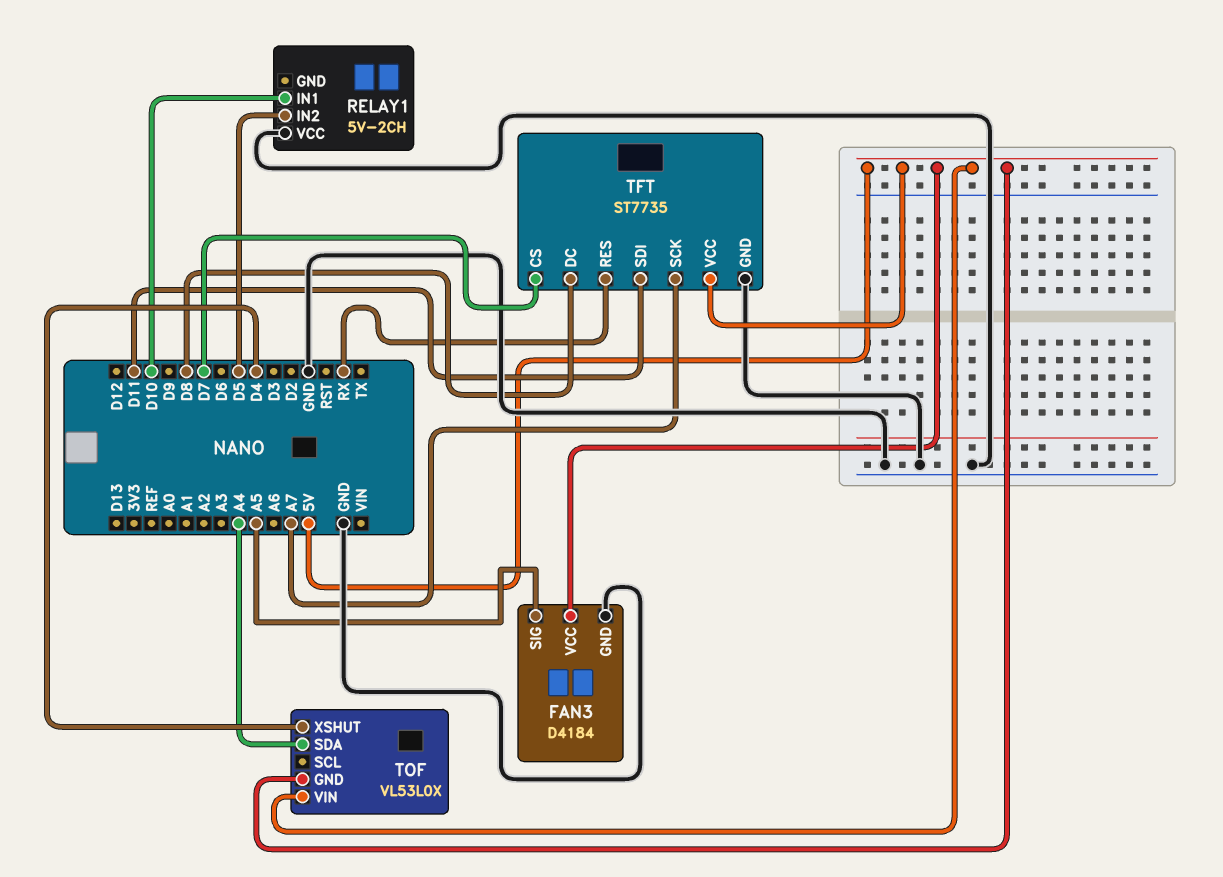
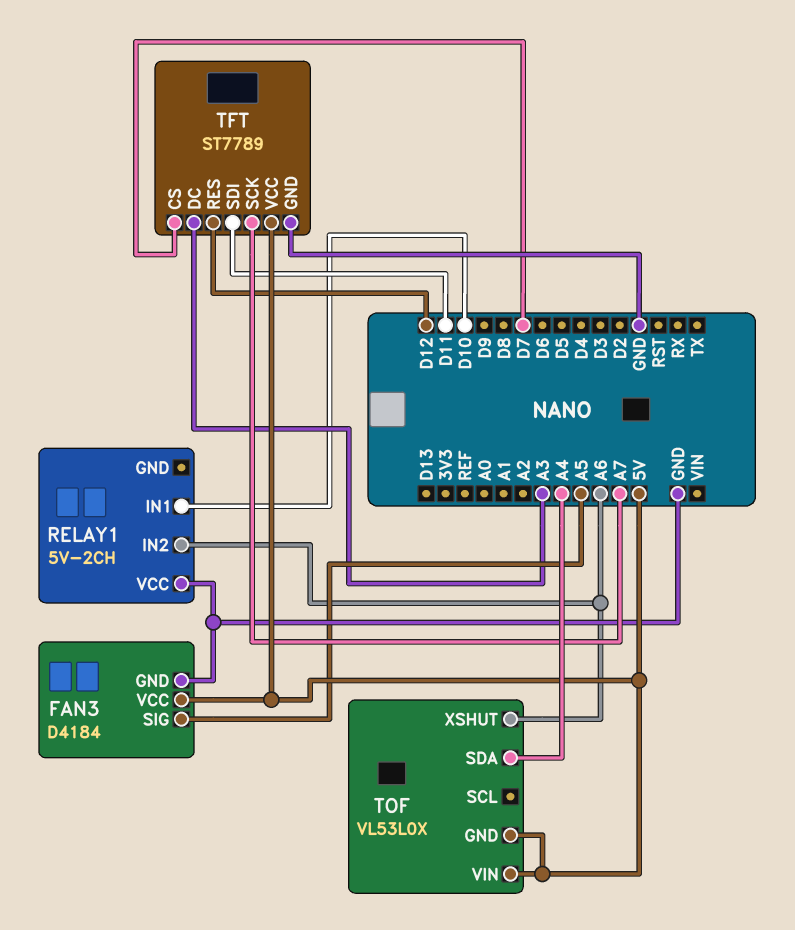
RELAY1 pin IN2: D5 -> A6
TFT: ST7735 -> ST7789
TFT pin DC: D8 -> A3
TFT pin RES: RX -> D12
TOF pin XSHUT: D4 -> A6

